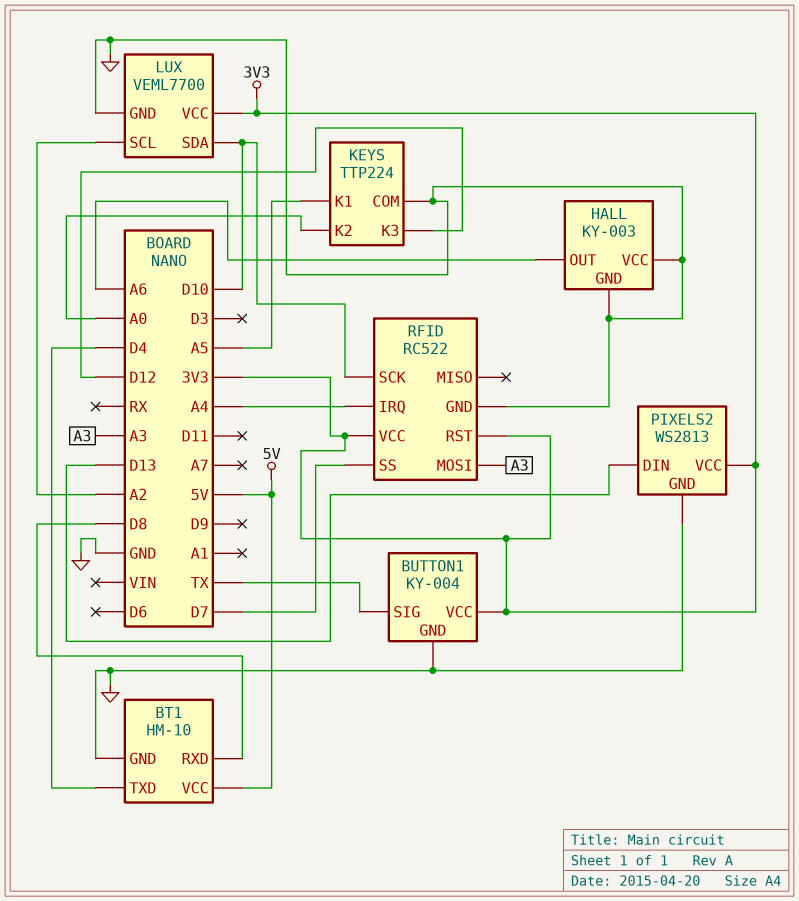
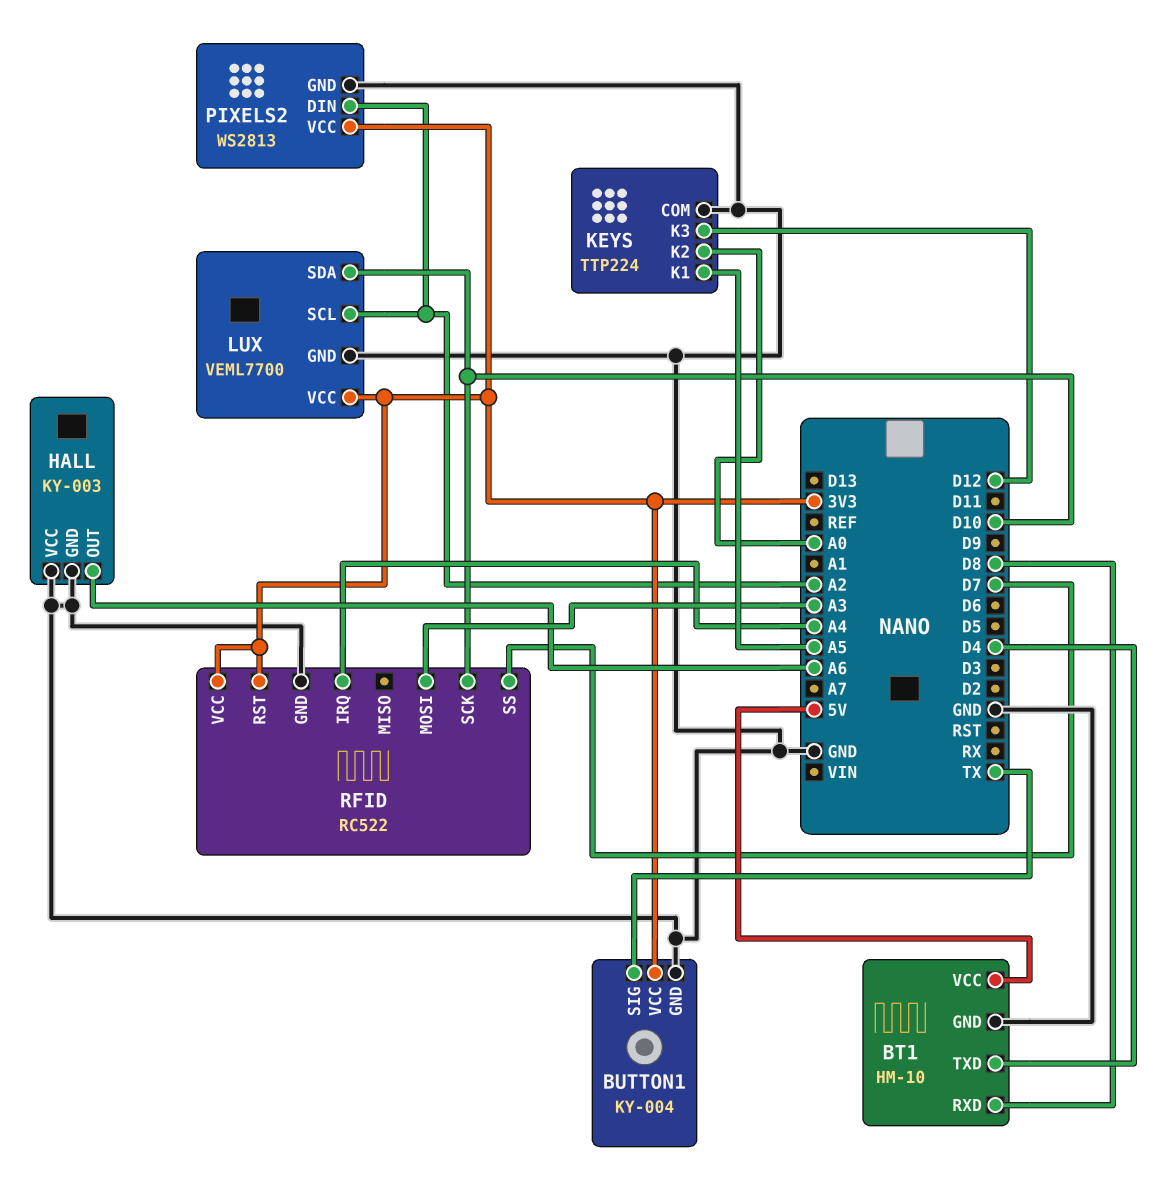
PIXELS2 pin DIN: D13 -> A2

